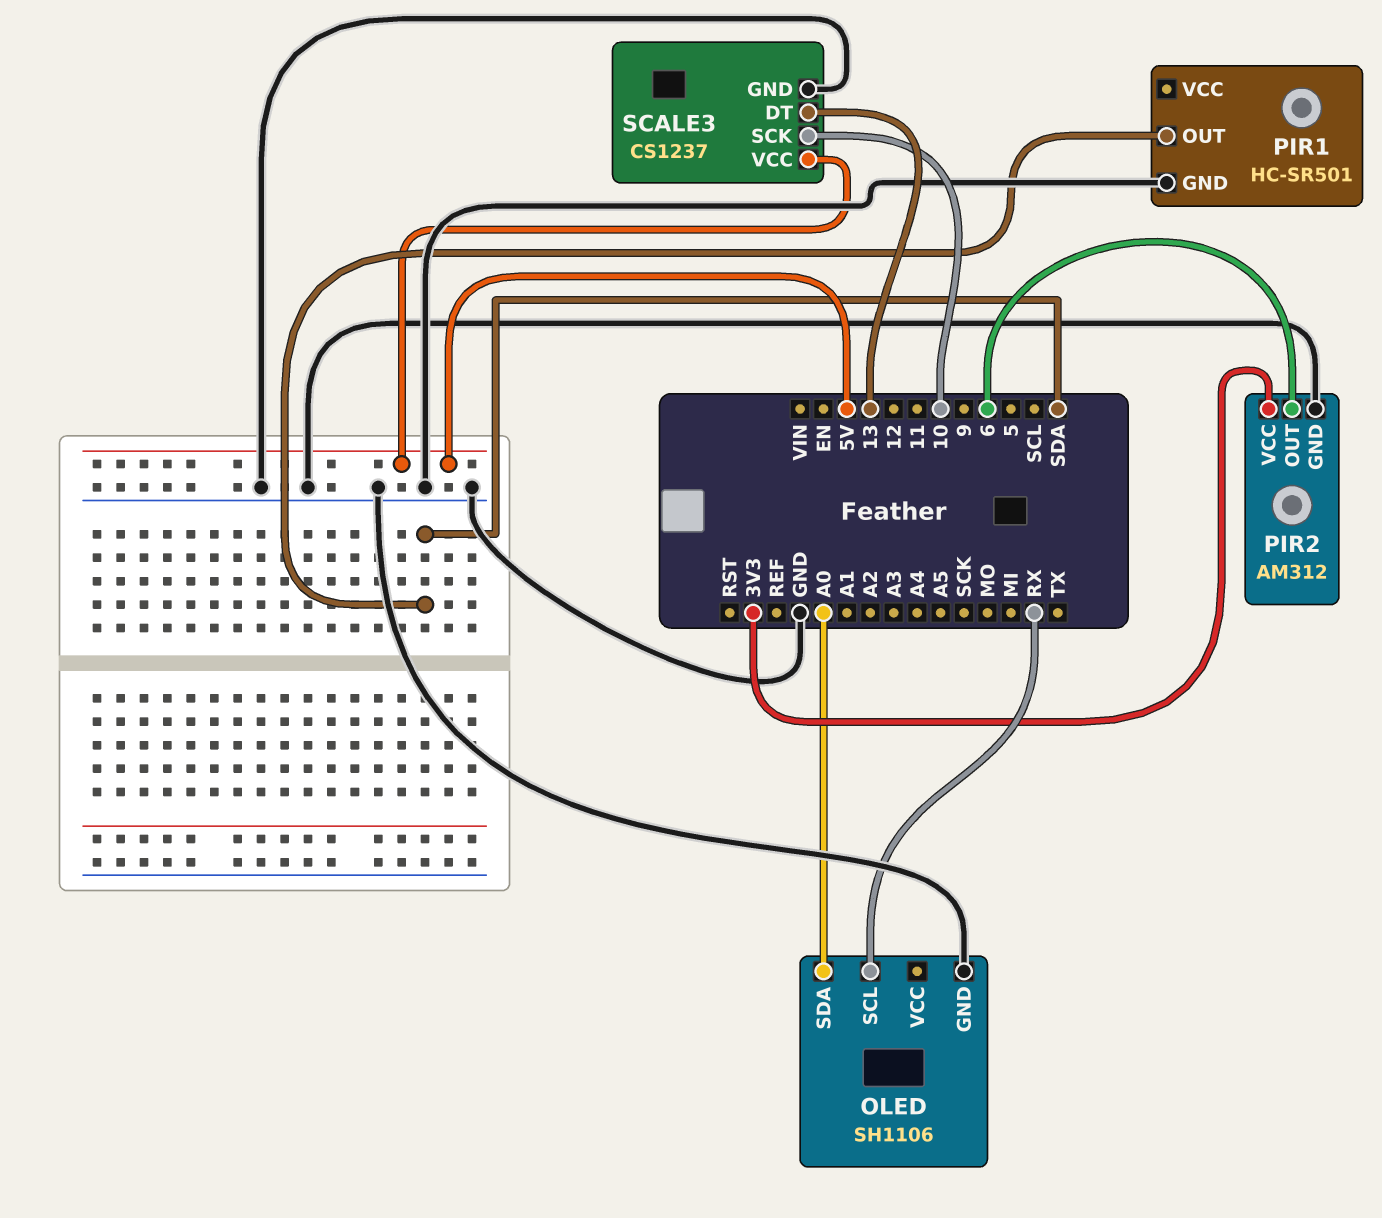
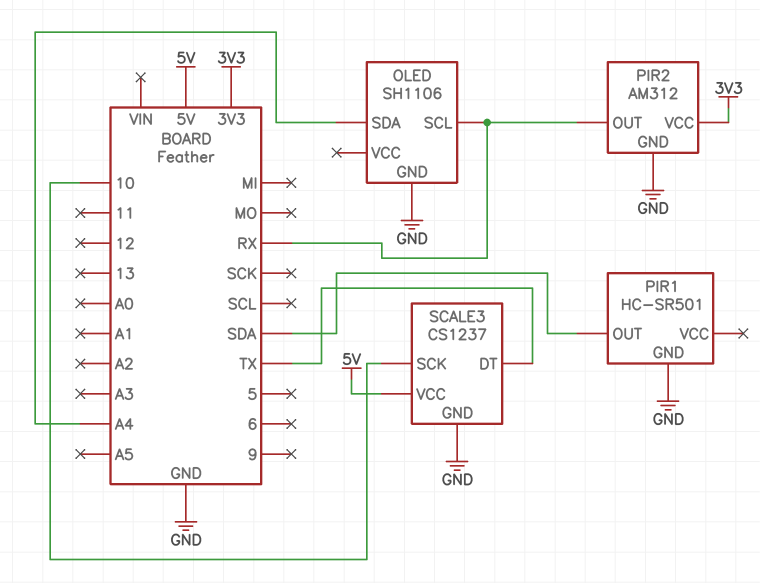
OLED pin SDA: A0 -> A4
PIR2 pin OUT: 6 -> RX
SCALE3 pin DT: 13 -> TX

